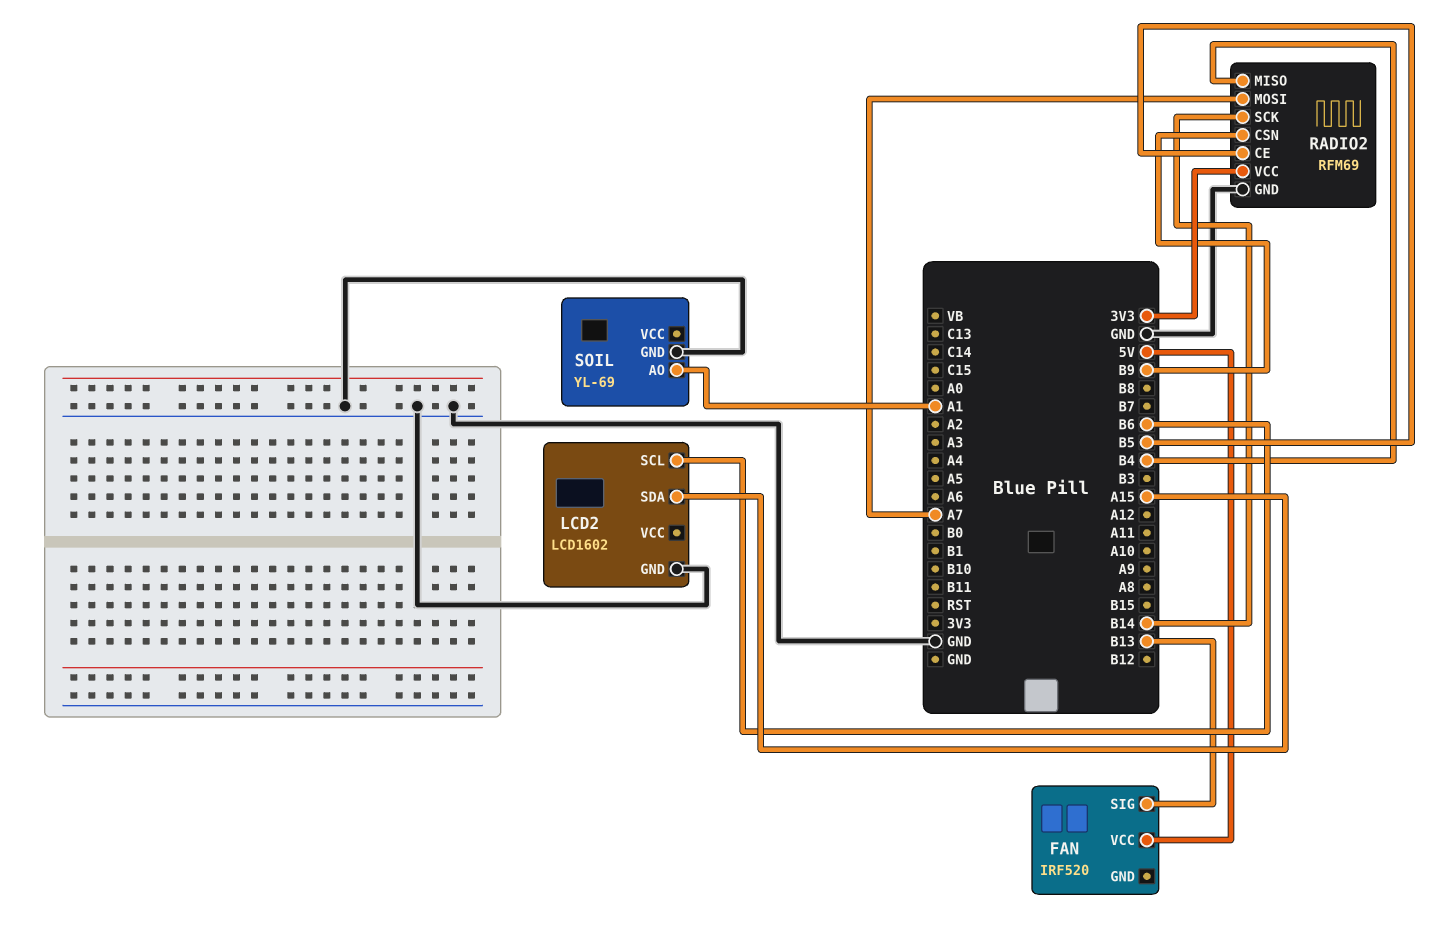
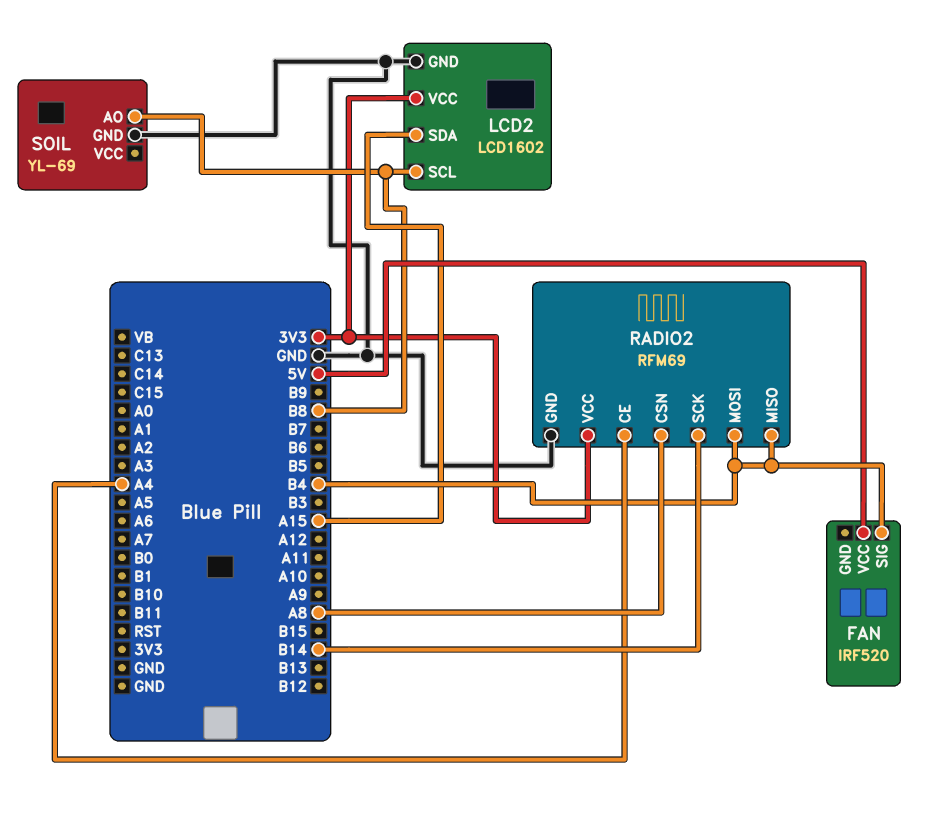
FAN pin SIG: B13 -> B4
LCD2 pin SCL: B6 -> B8
LCD2 pin VCC: none -> 3V3
RADIO2 pin CE: B5 -> A4
RADIO2 pin CSN: B9 -> A8
RADIO2 pin MOSI: A7 -> B4
SOIL pin AO: A1 -> B8

